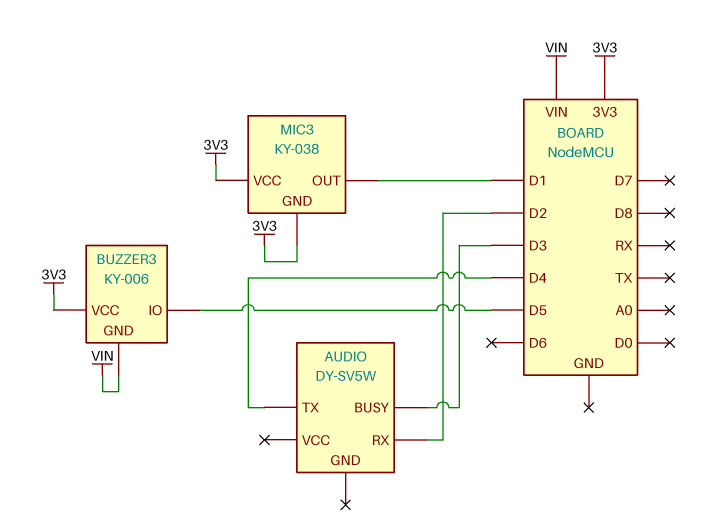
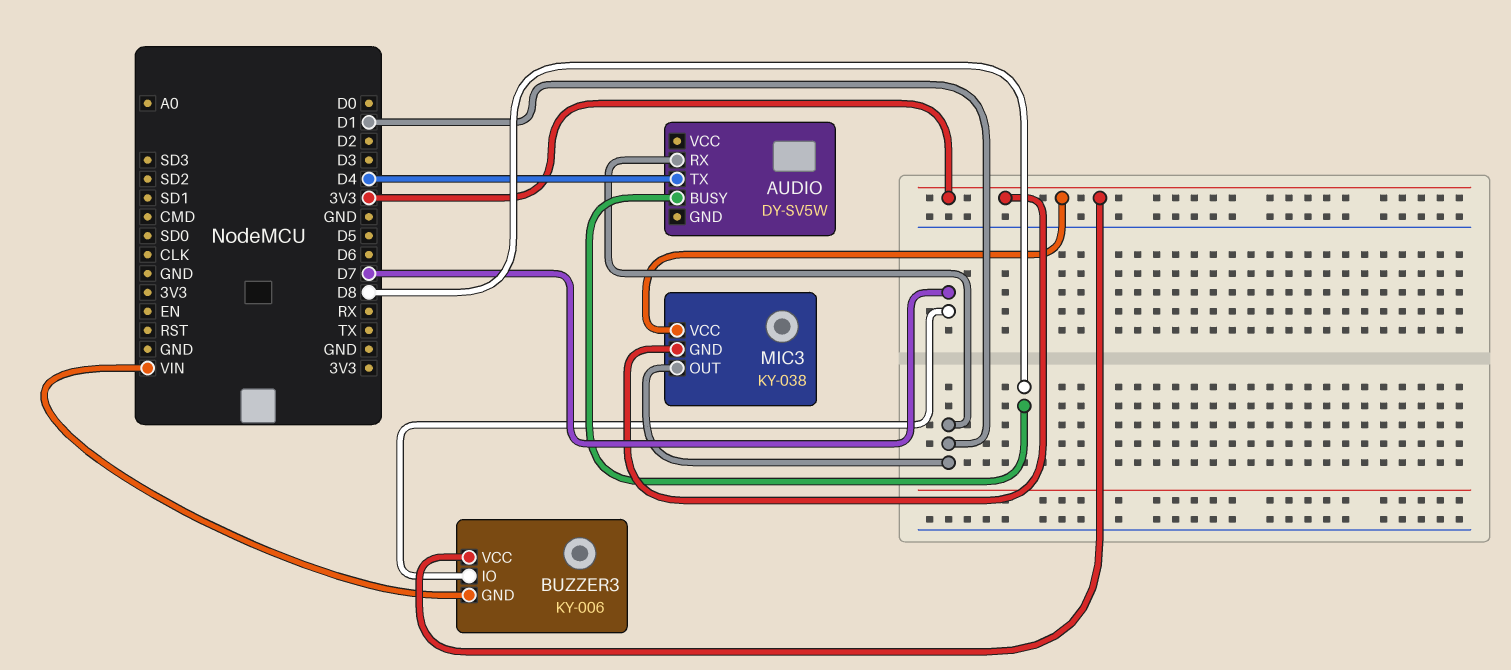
AUDIO pin BUSY: D3 -> D8
AUDIO pin RX: D2 -> D1
BUZZER3 pin IO: D5 -> D7

